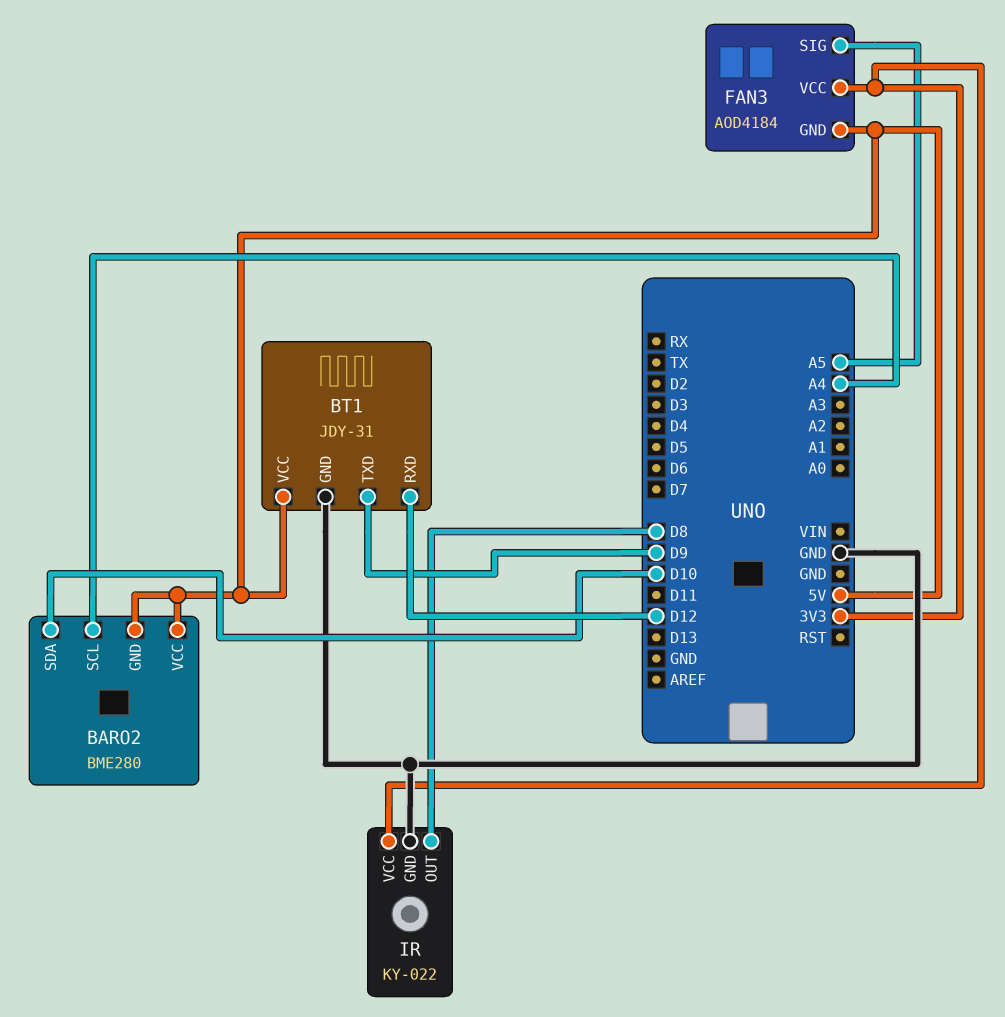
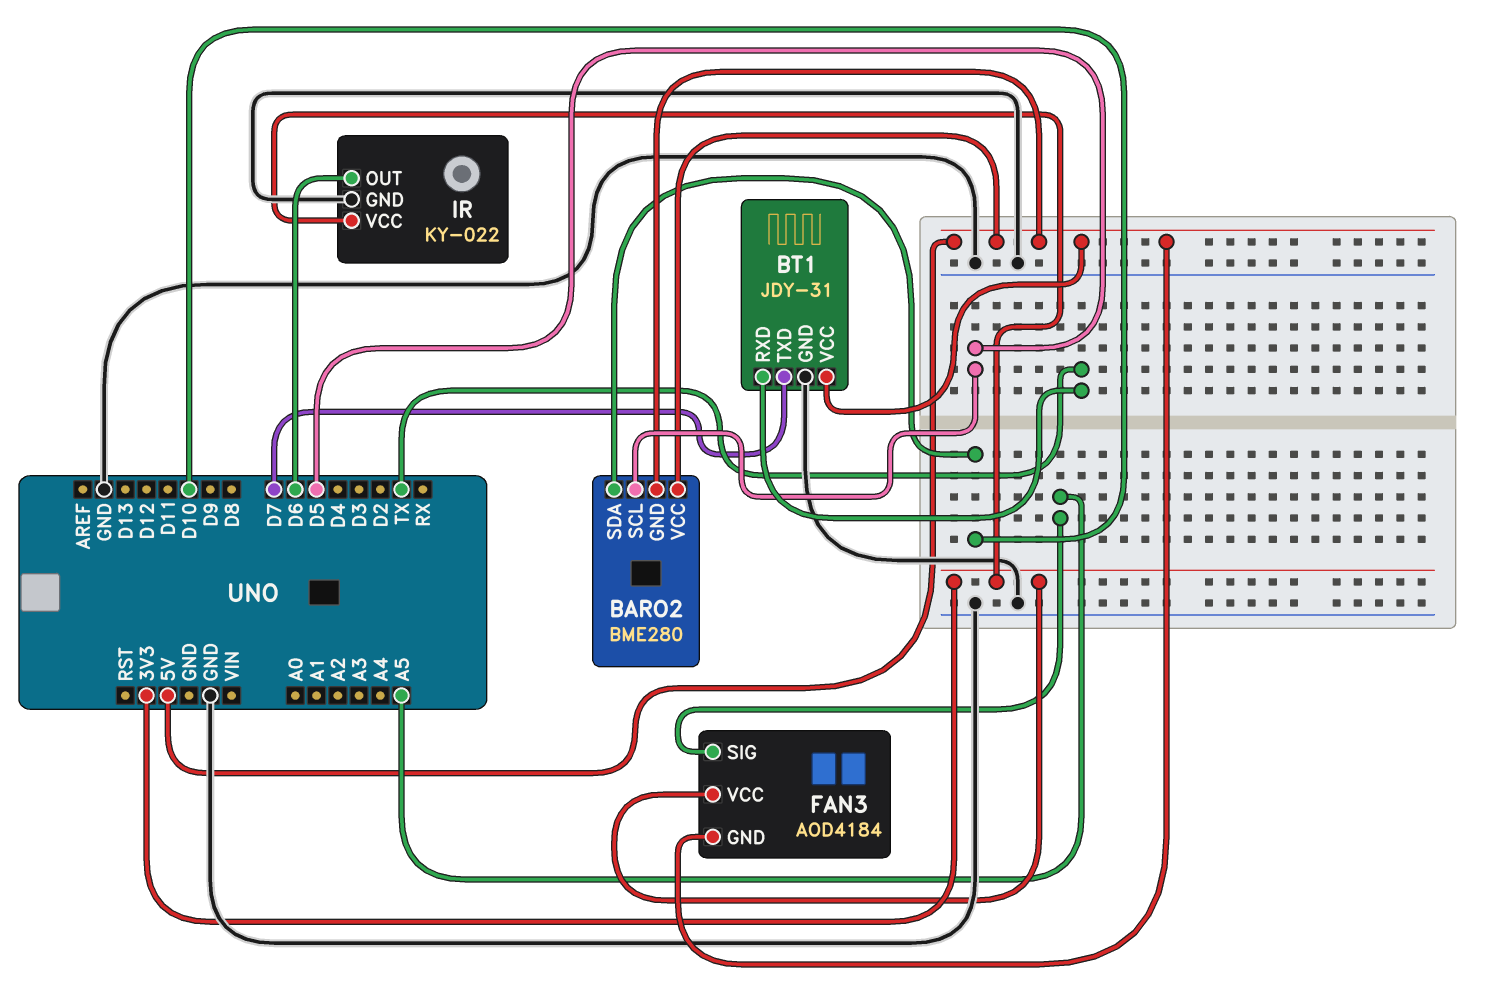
BARO2 pin SCL: A4 -> D5
BT1 pin RXD: D12 -> TX
BT1 pin TXD: D9 -> D7
IR pin OUT: D8 -> D6

